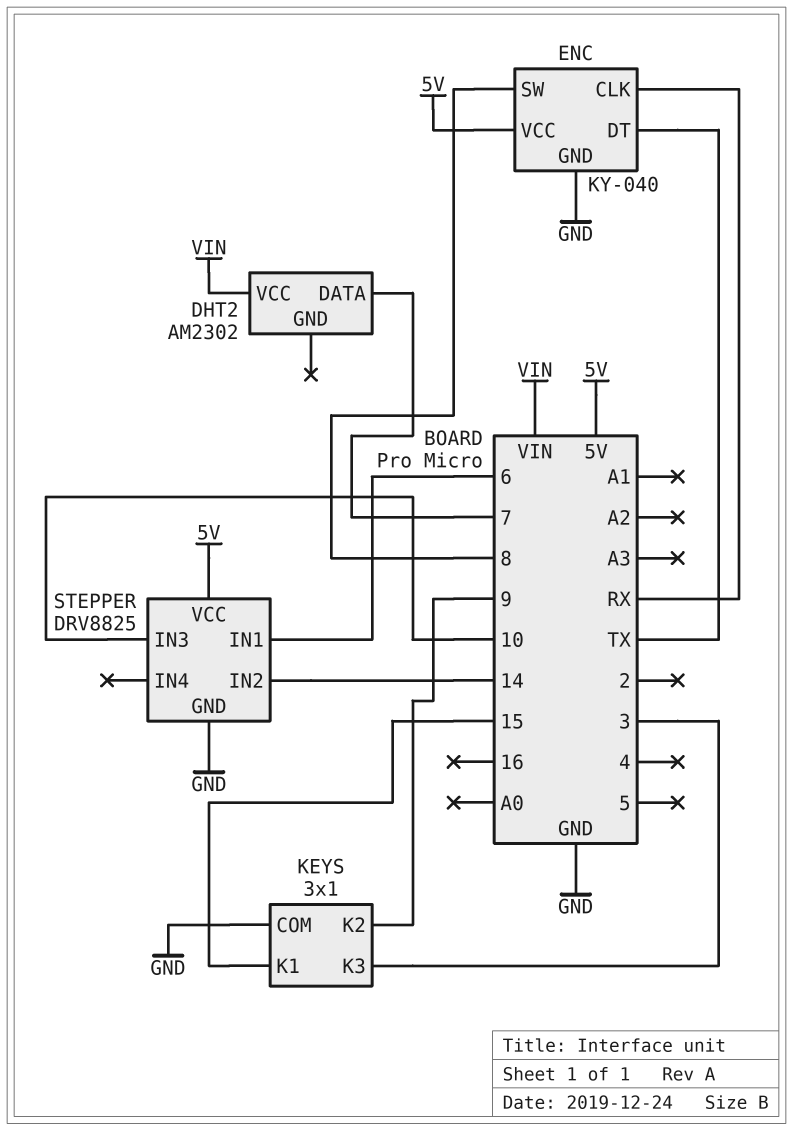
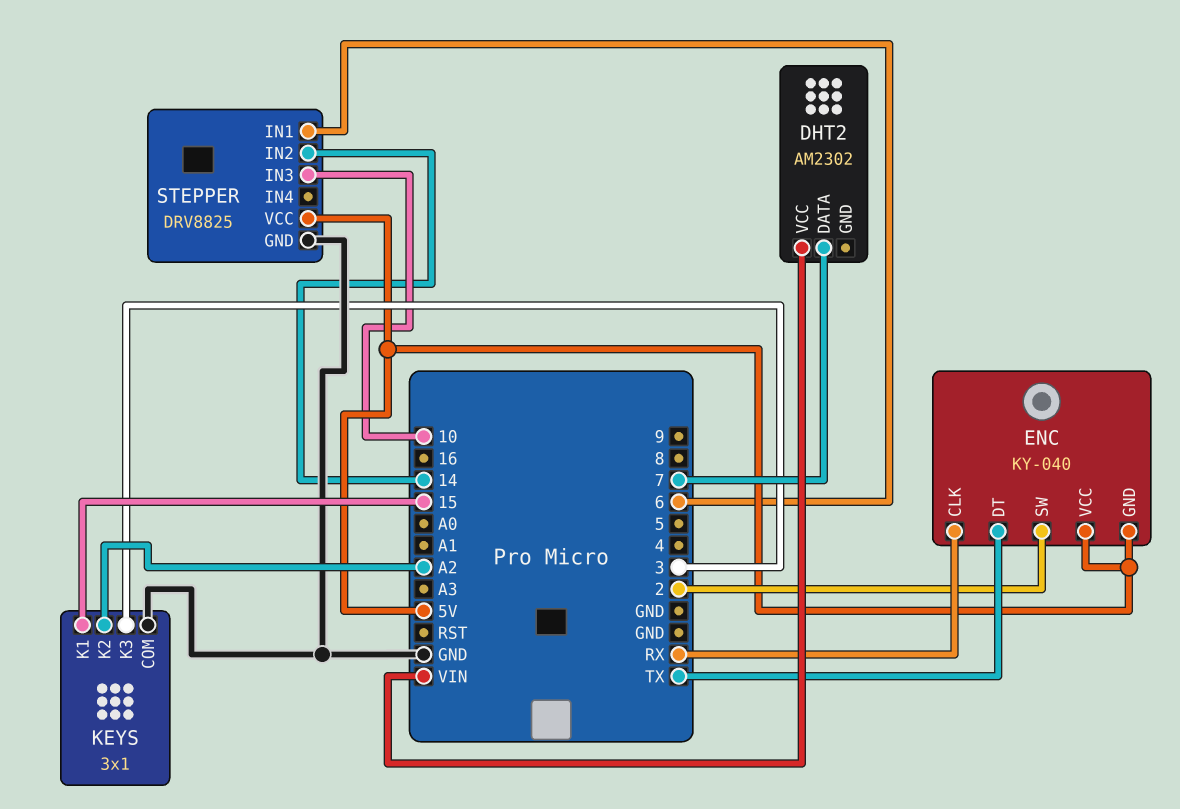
ENC pin GND: GND -> 5V
ENC pin SW: 8 -> 2
KEYS pin K2: 9 -> A2

